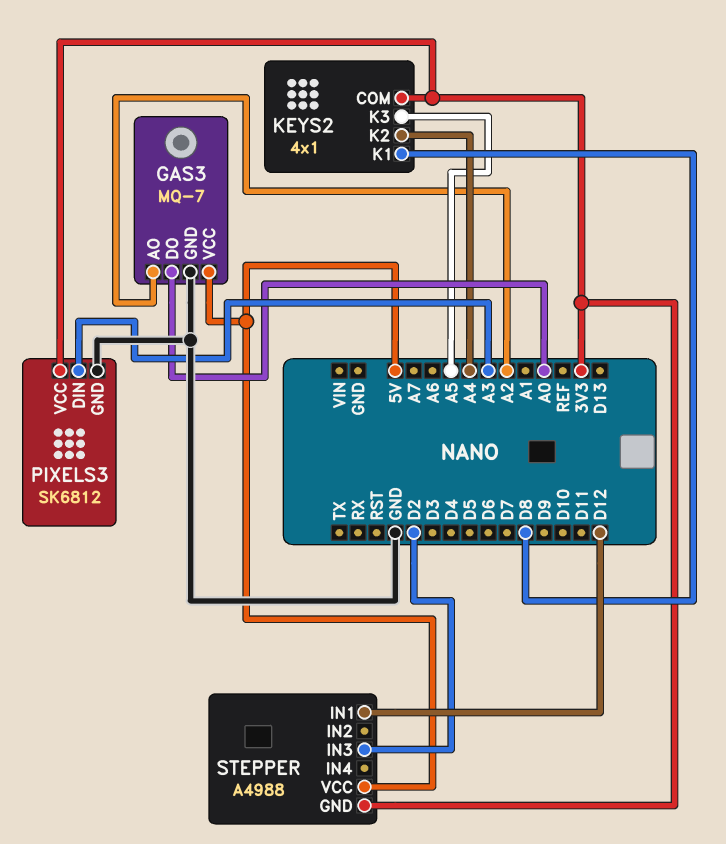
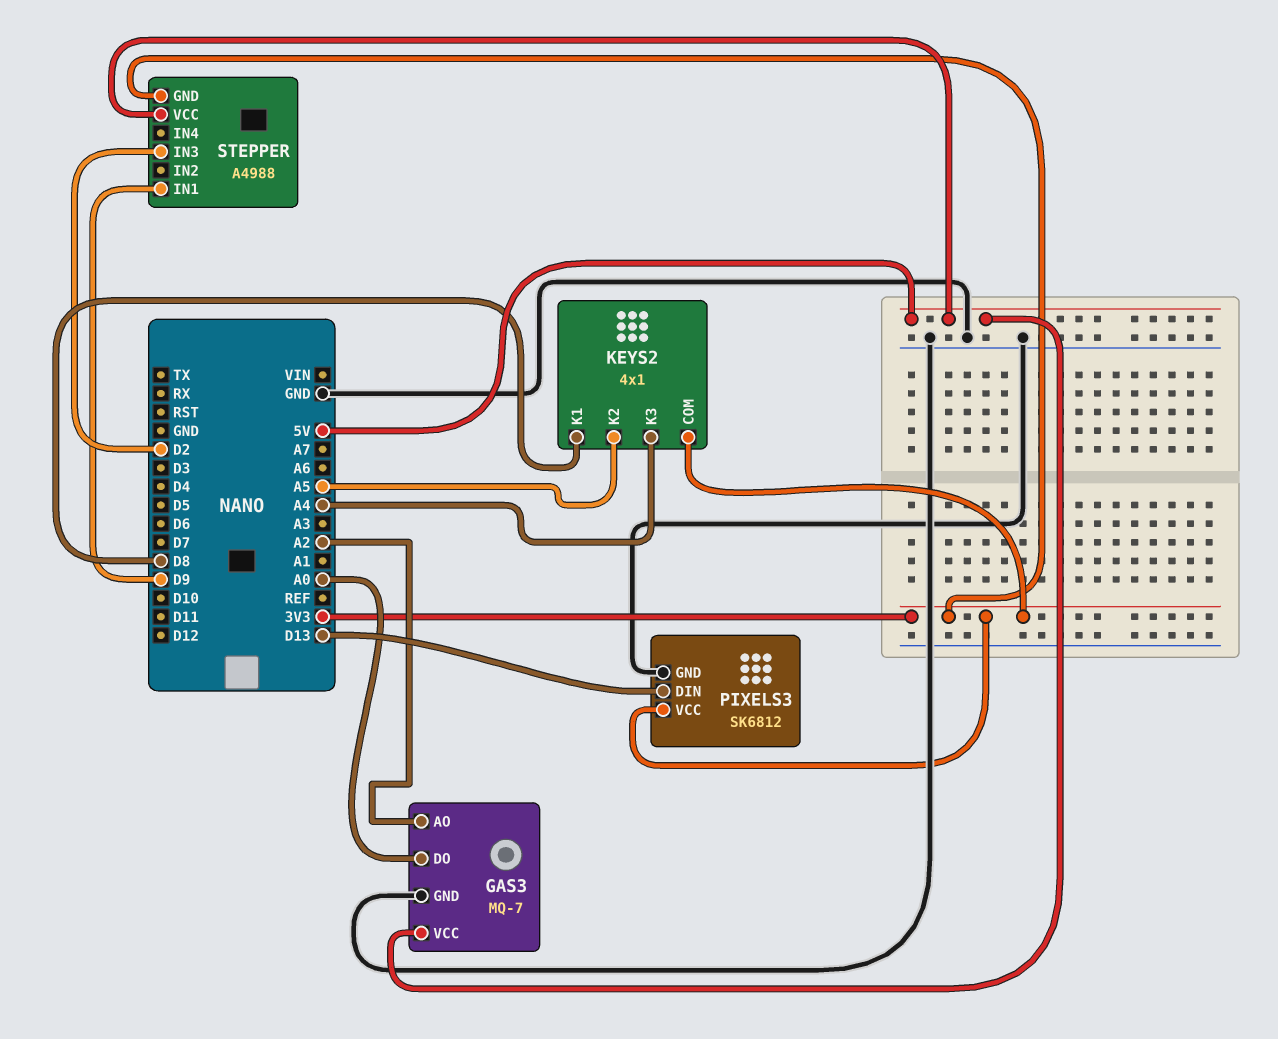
KEYS2 pin K2: A4 -> A5
KEYS2 pin K3: A5 -> A4
PIXELS3 pin DIN: A3 -> D13
STEPPER pin IN1: D12 -> D9

